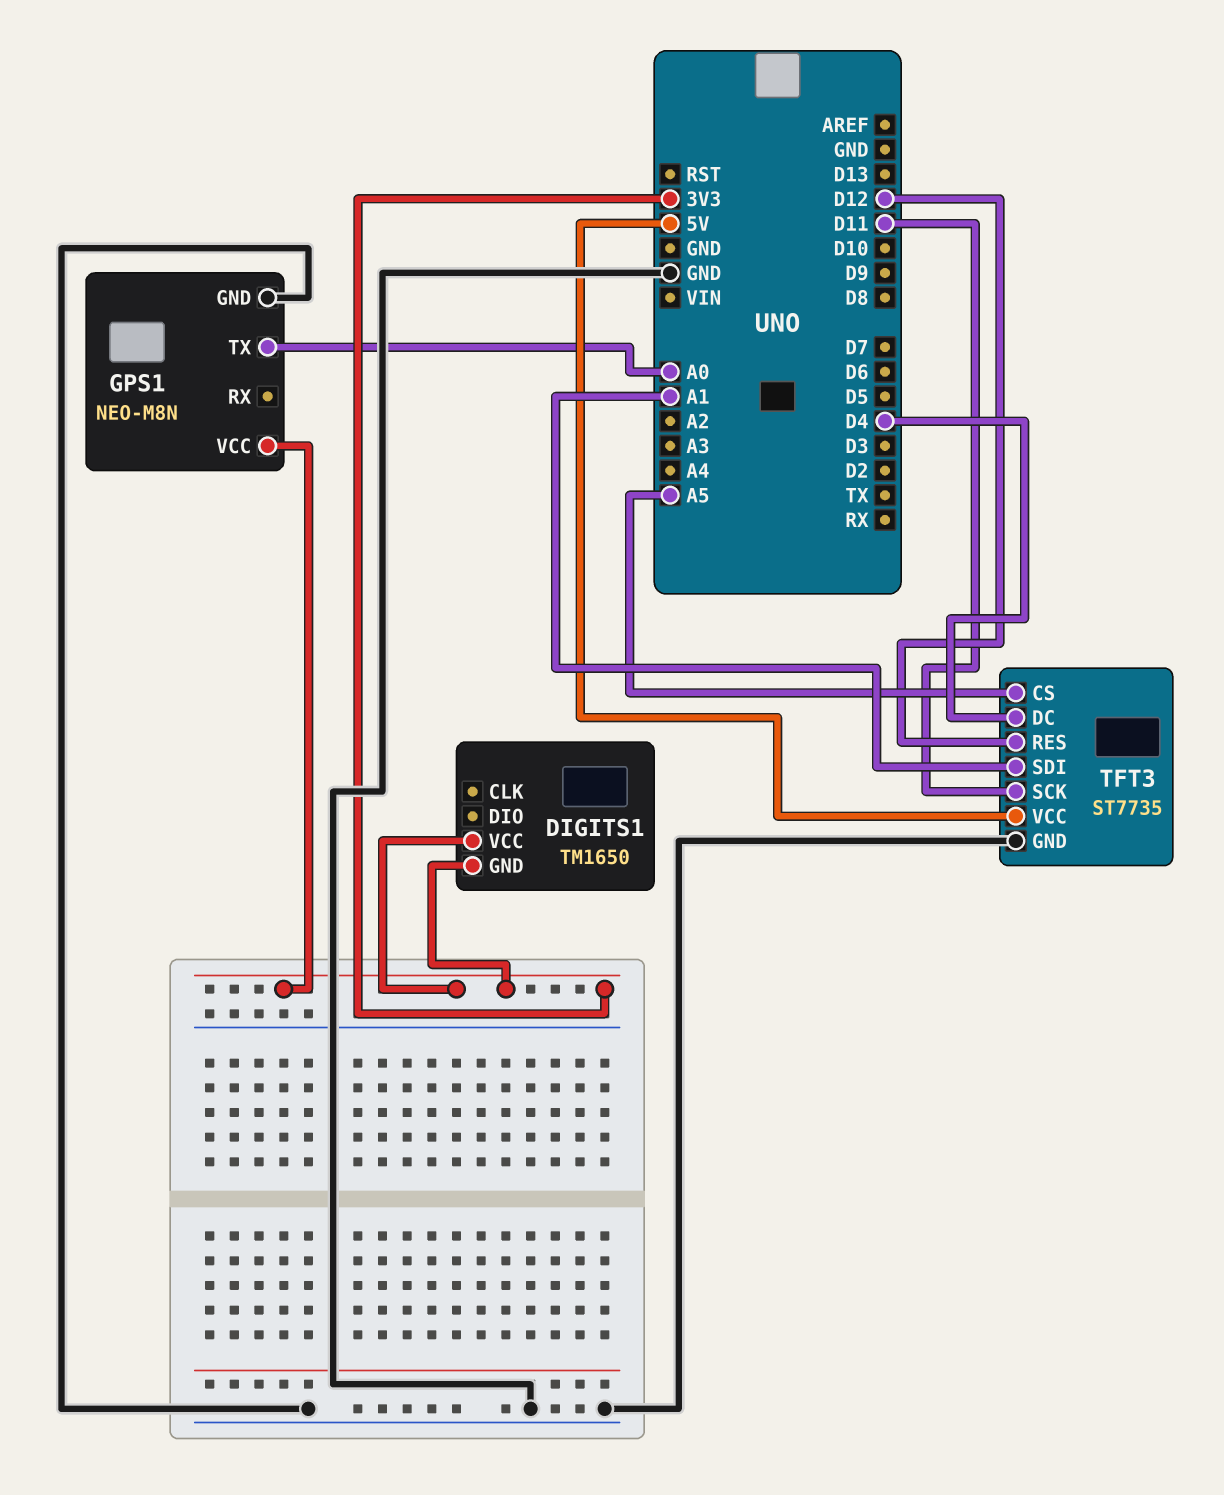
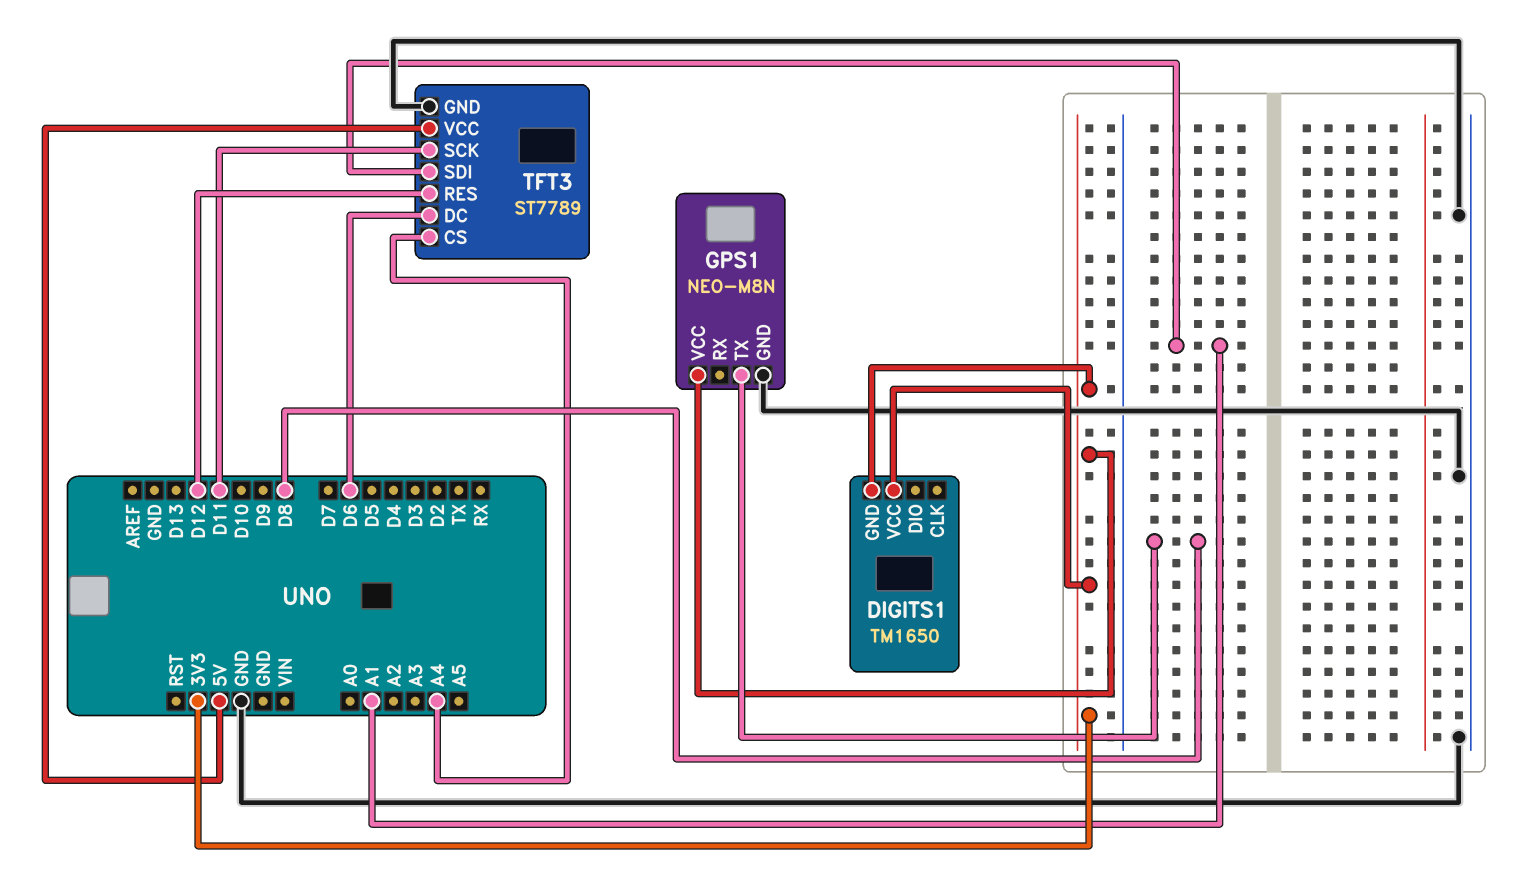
GPS1 pin TX: A0 -> D8
TFT3: ST7735 -> ST7789
TFT3 pin CS: A5 -> A4
TFT3 pin DC: D4 -> D6

